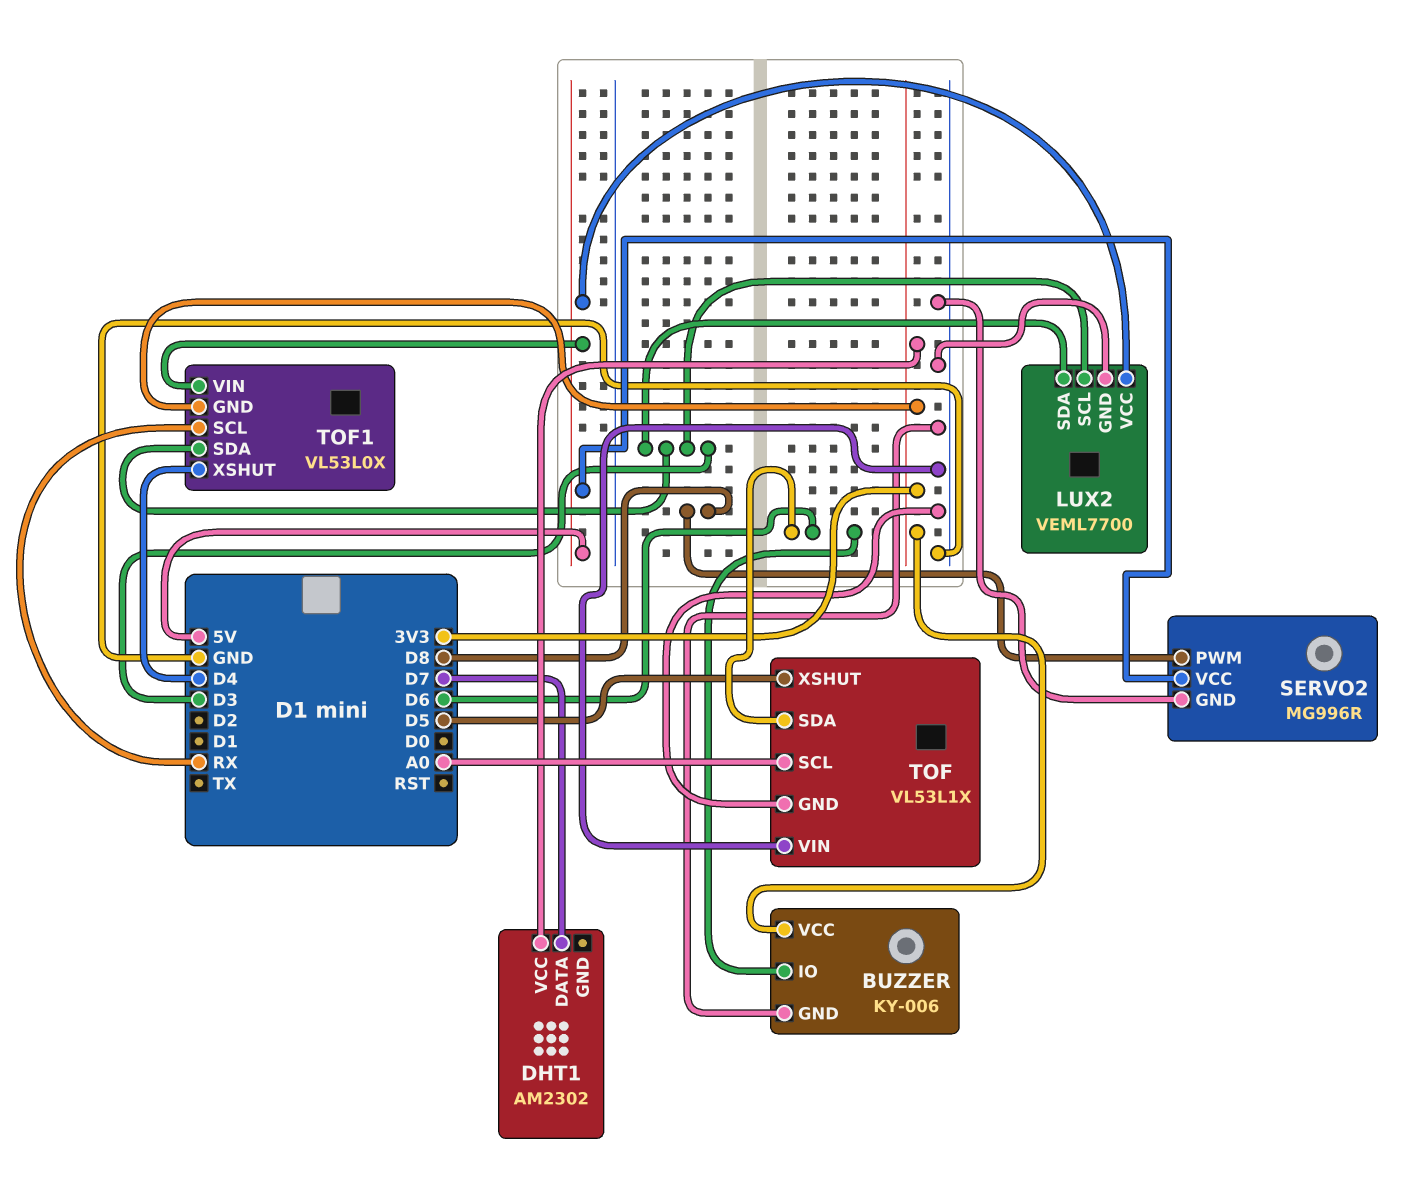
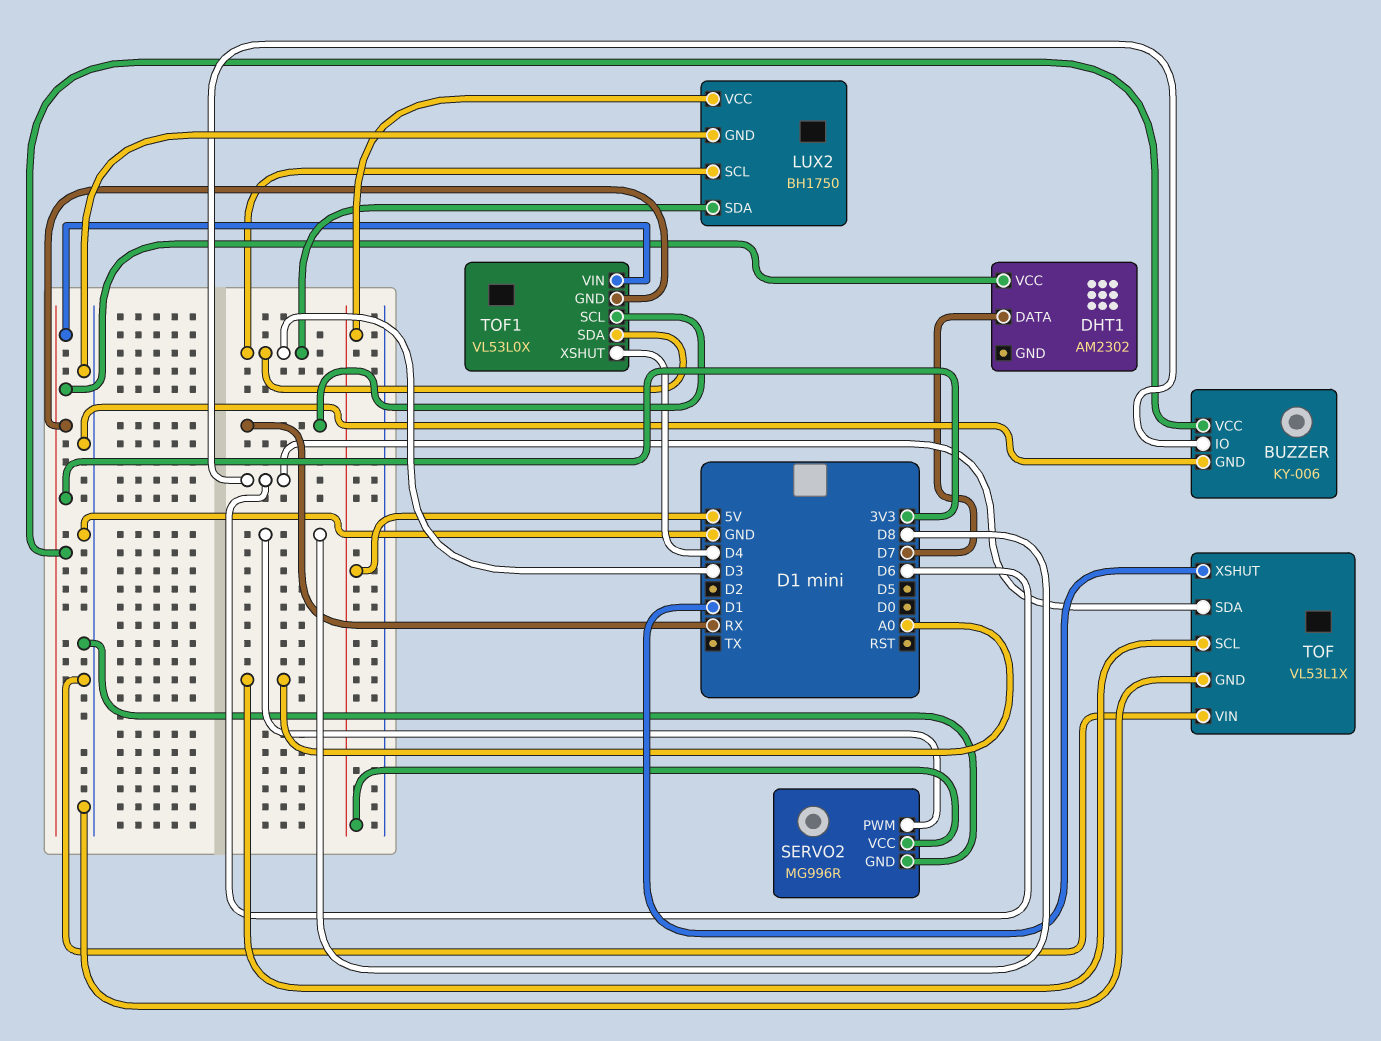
LUX2: VEML7700 -> BH1750
TOF pin XSHUT: D5 -> D1
TOF1 pin VIN: 5V -> 3V3

